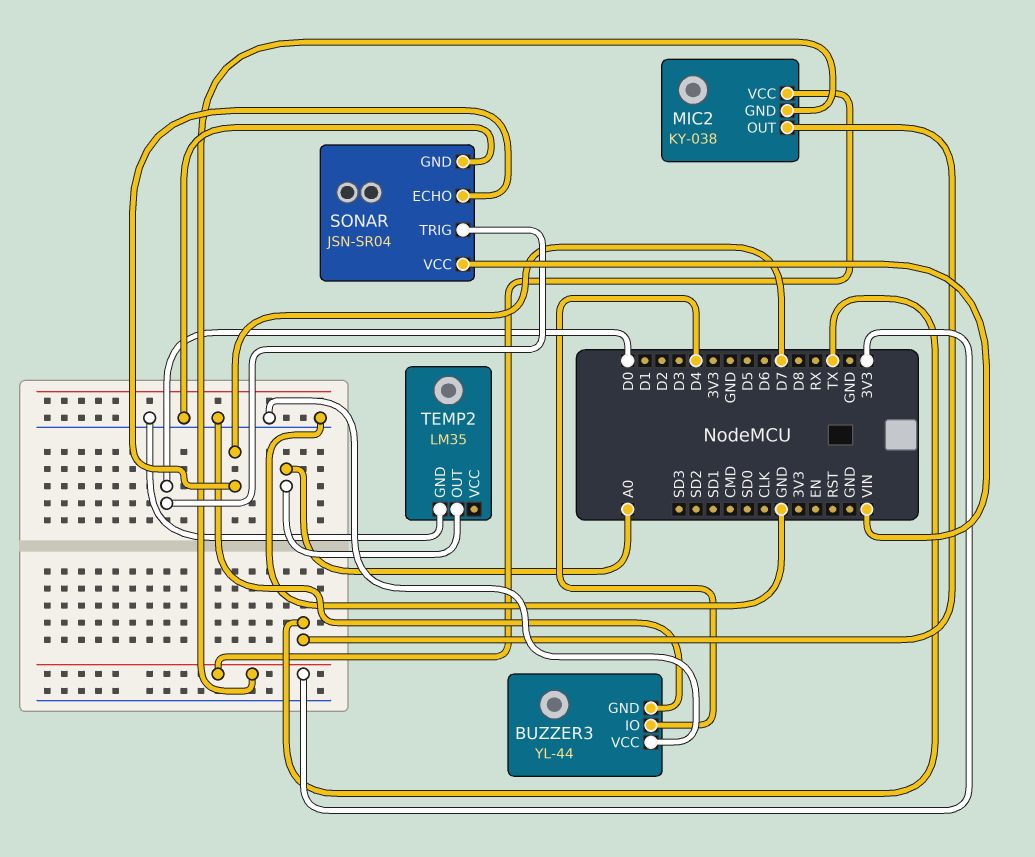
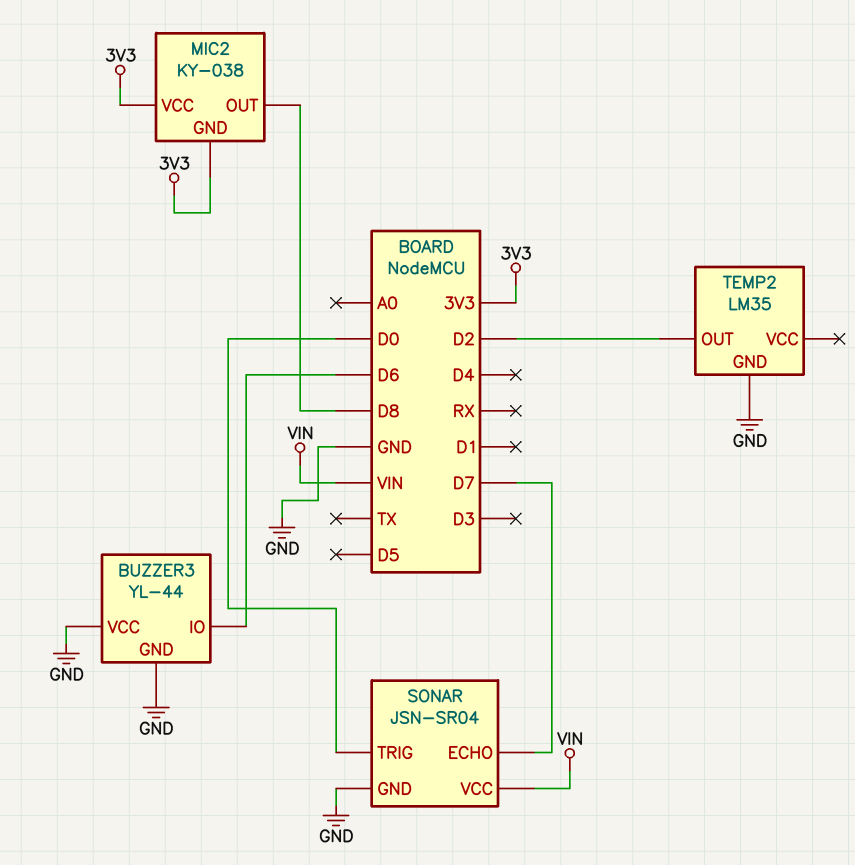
BUZZER3 pin IO: D4 -> D6
MIC2 pin OUT: TX -> D8
TEMP2 pin OUT: A0 -> D2

